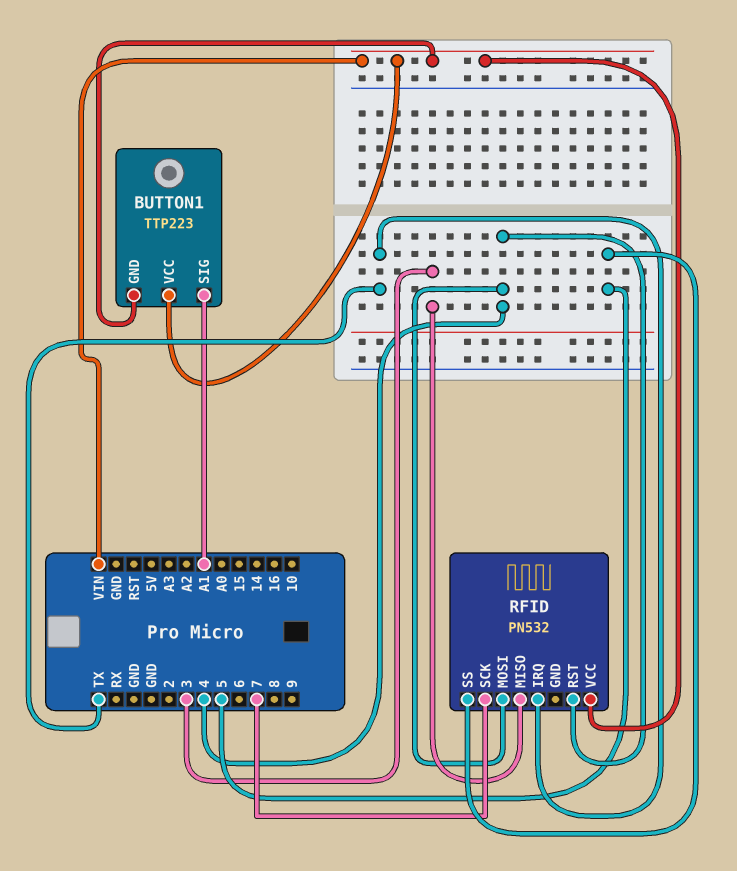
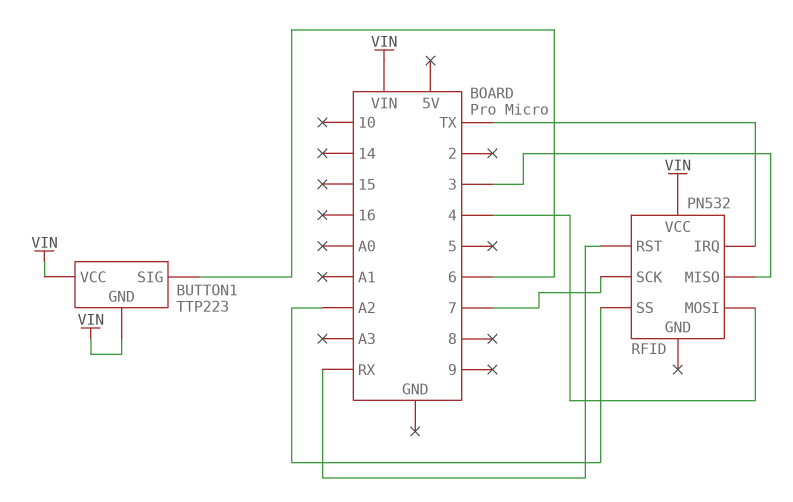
BUTTON1 pin SIG: A1 -> 6
RFID pin RST: 4 -> RX
RFID pin SS: 5 -> A2

